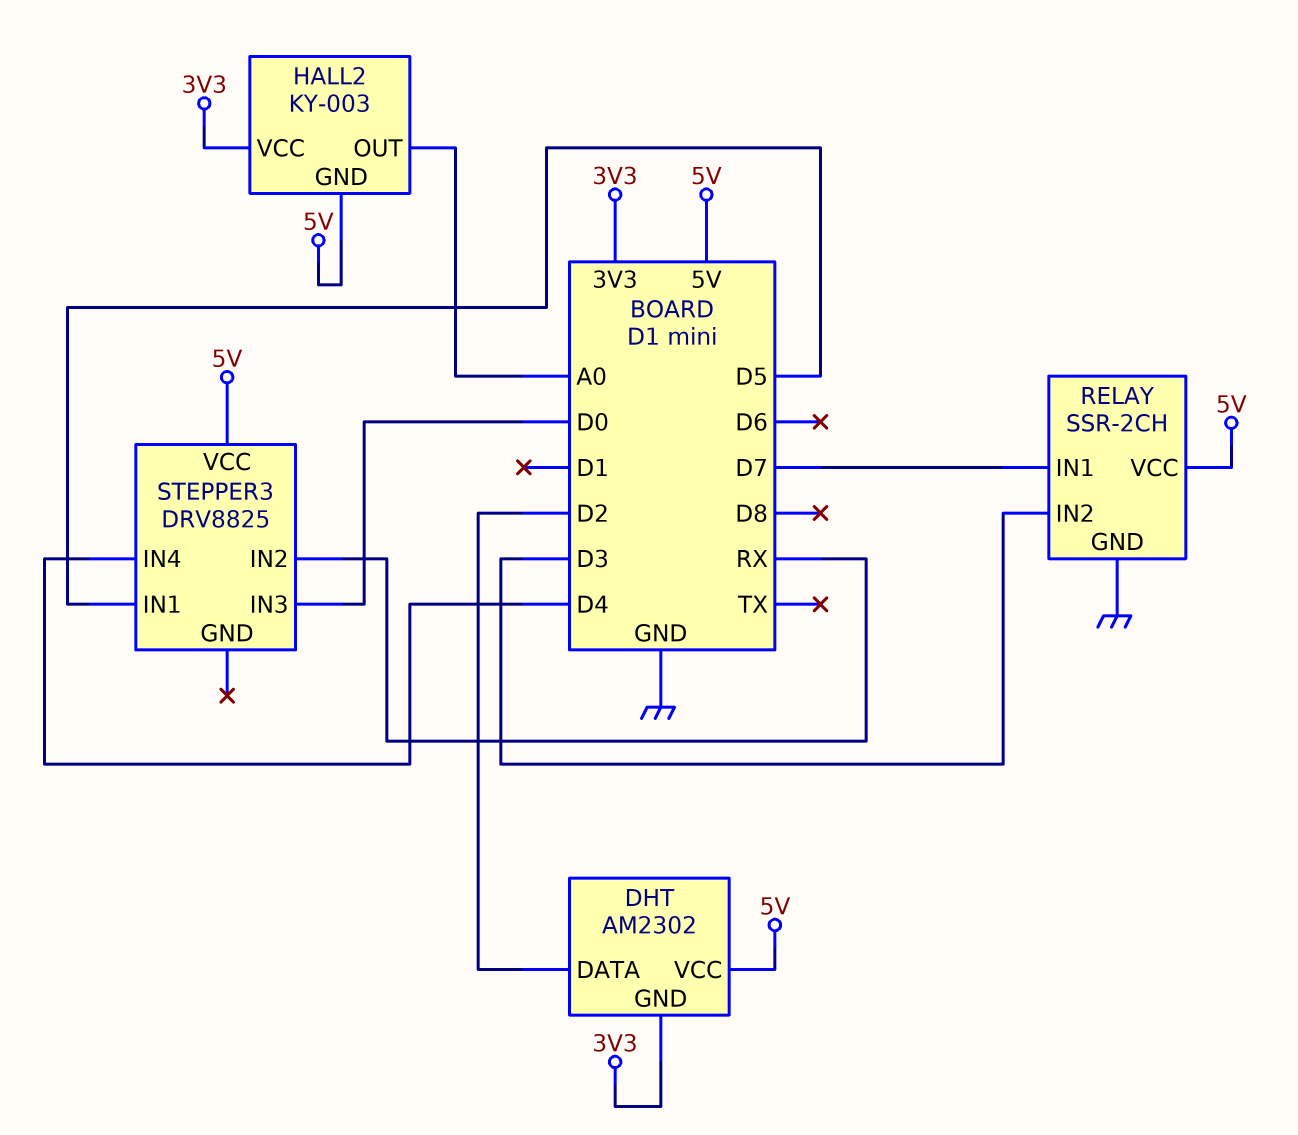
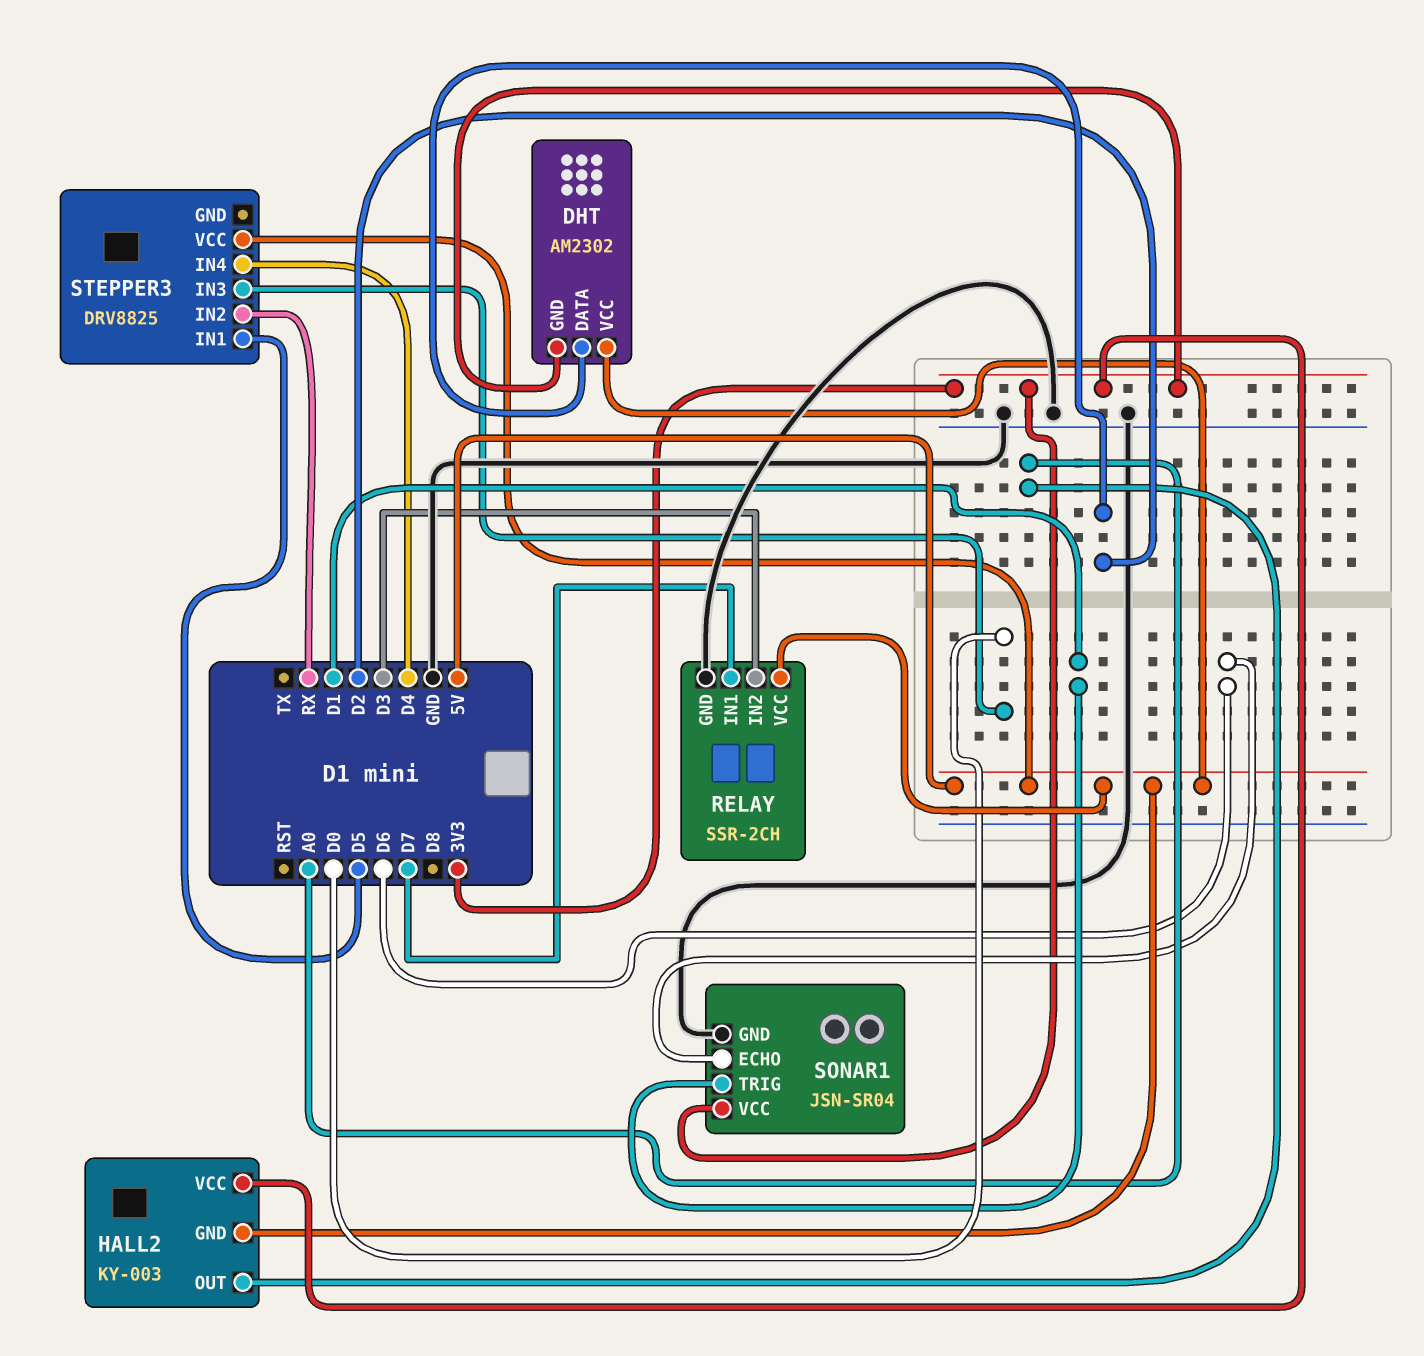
SONAR1: none -> JSN-SR04
SONAR1 pin ECHO: none -> D6
SONAR1 pin GND: none -> GND
SONAR1 pin TRIG: none -> D1
SONAR1 pin VCC: none -> 3V3

